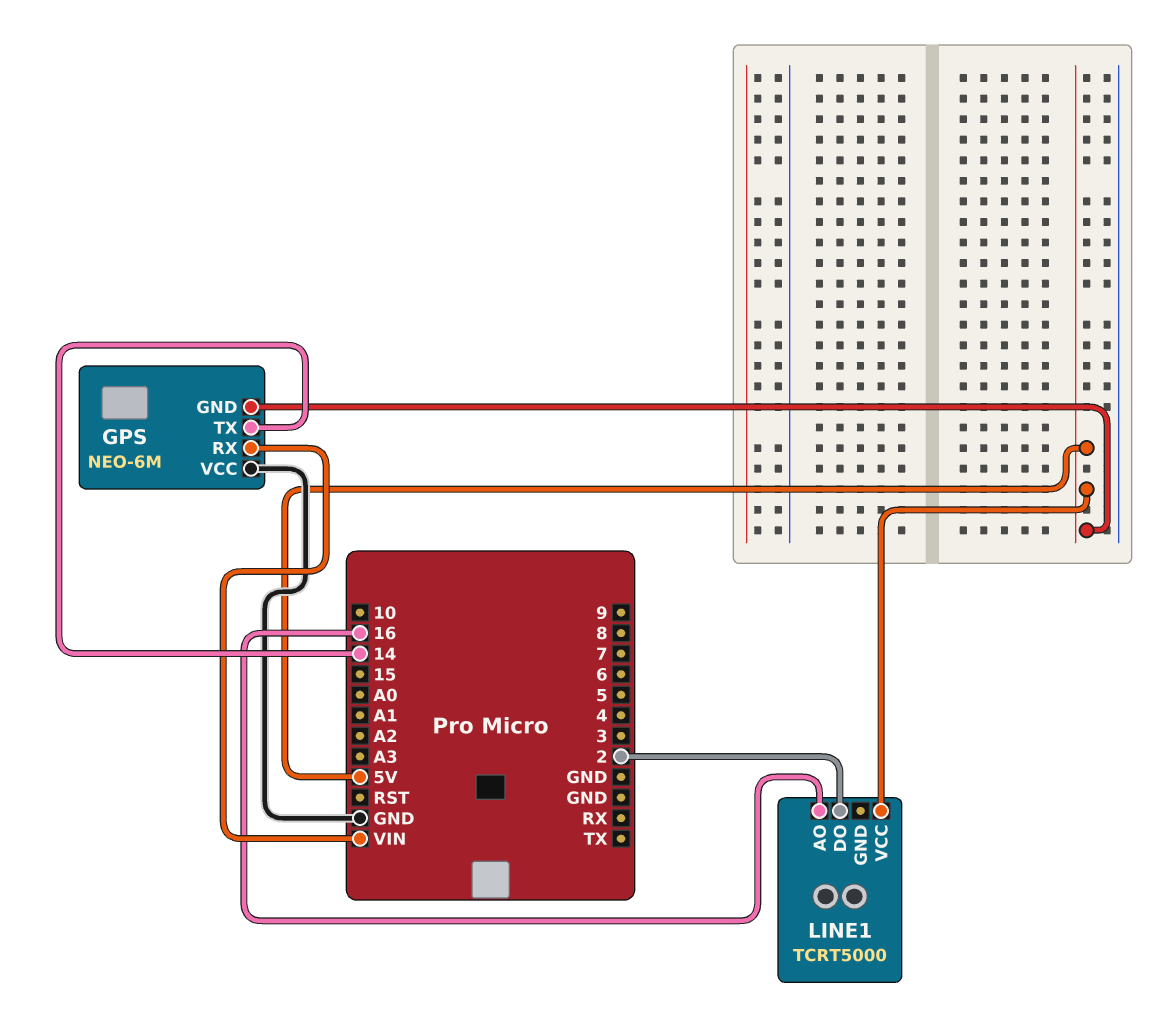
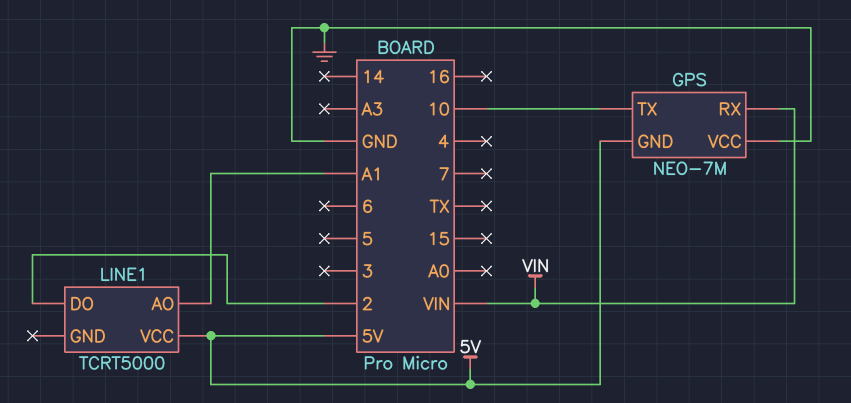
GPS: NEO-6M -> NEO-7M
GPS pin TX: 14 -> 10
LINE1 pin AO: 16 -> A1

